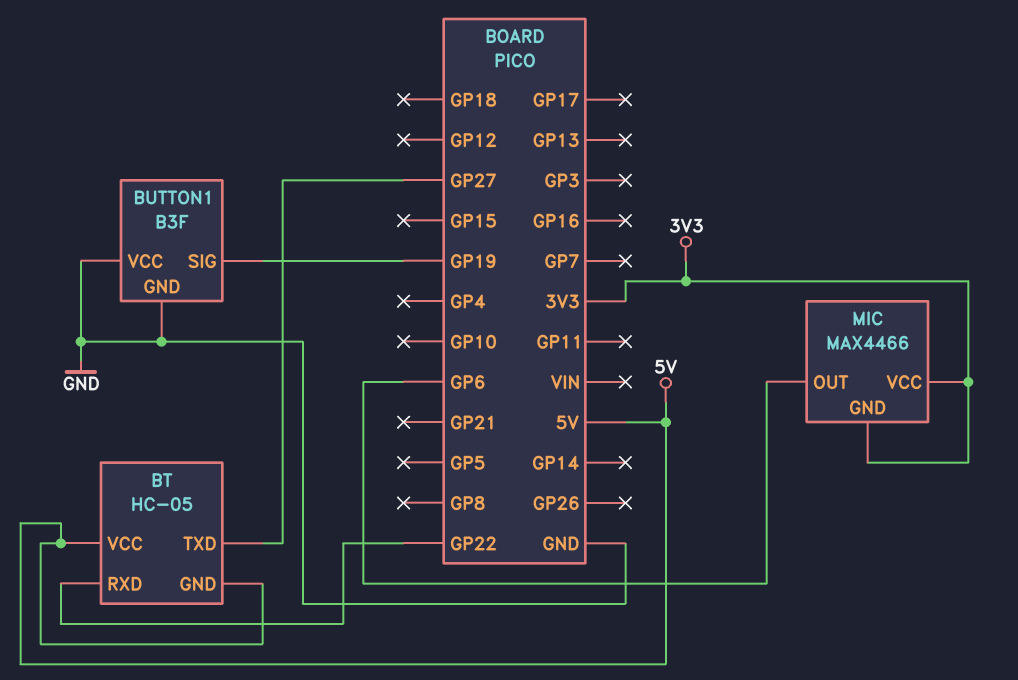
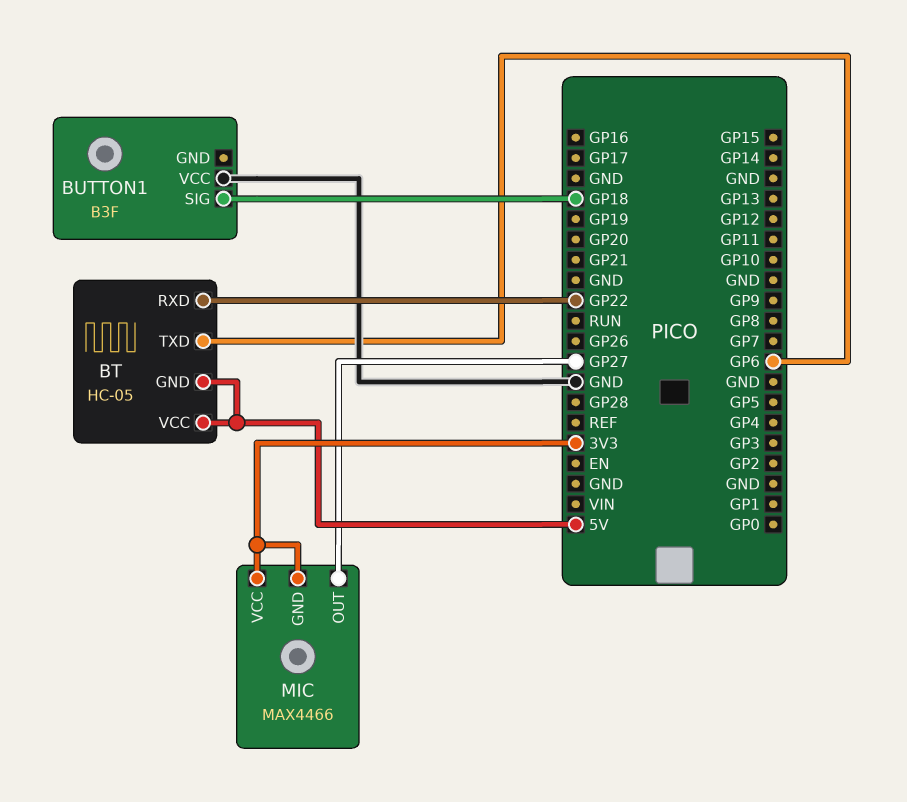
BT pin TXD: GP27 -> GP6
BUTTON1 pin GND: GND -> none
BUTTON1 pin SIG: GP19 -> GP18
MIC pin OUT: GP6 -> GP27

